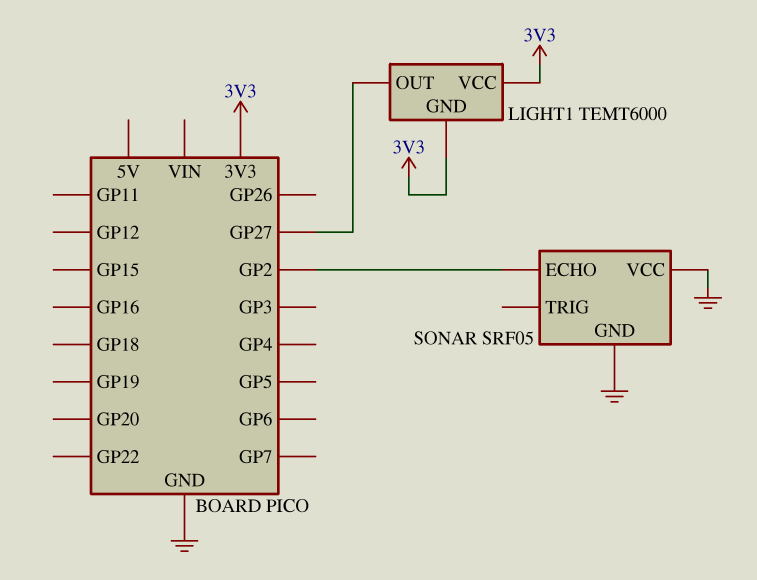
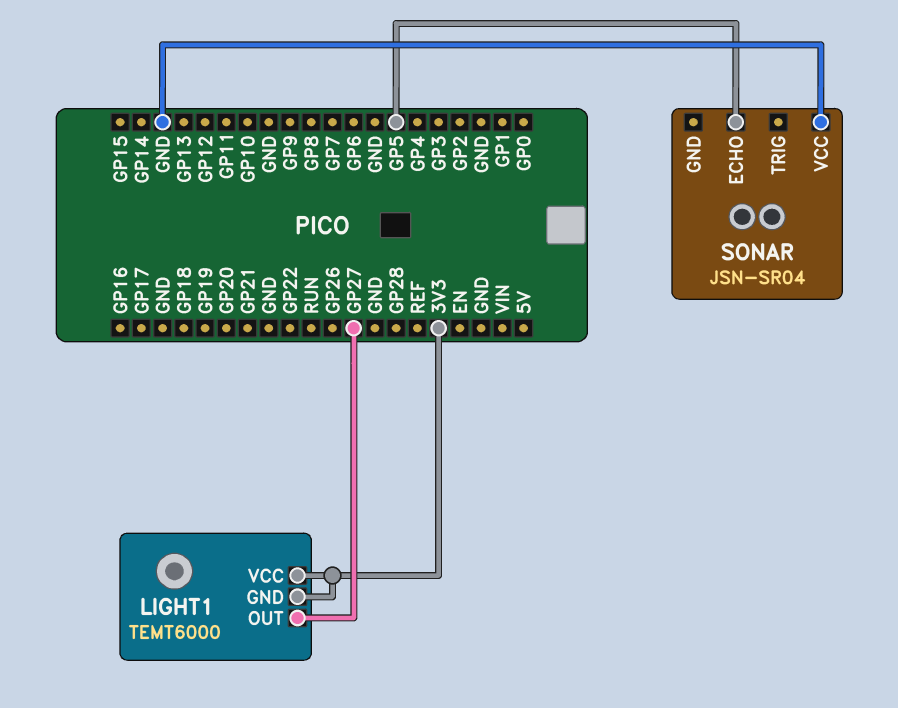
SONAR: SRF05 -> JSN-SR04
SONAR pin ECHO: GP2 -> GP5
SONAR pin GND: GND -> none

